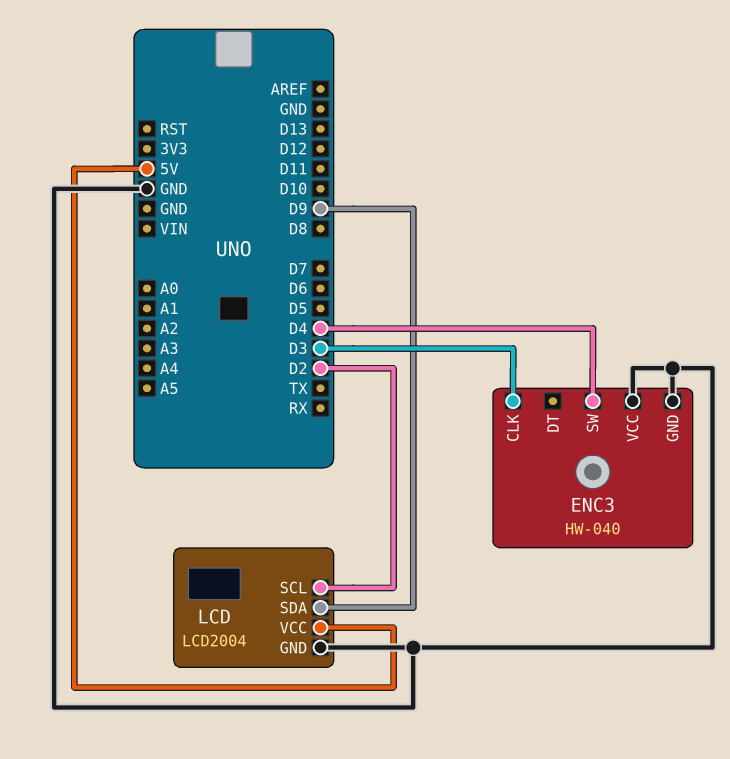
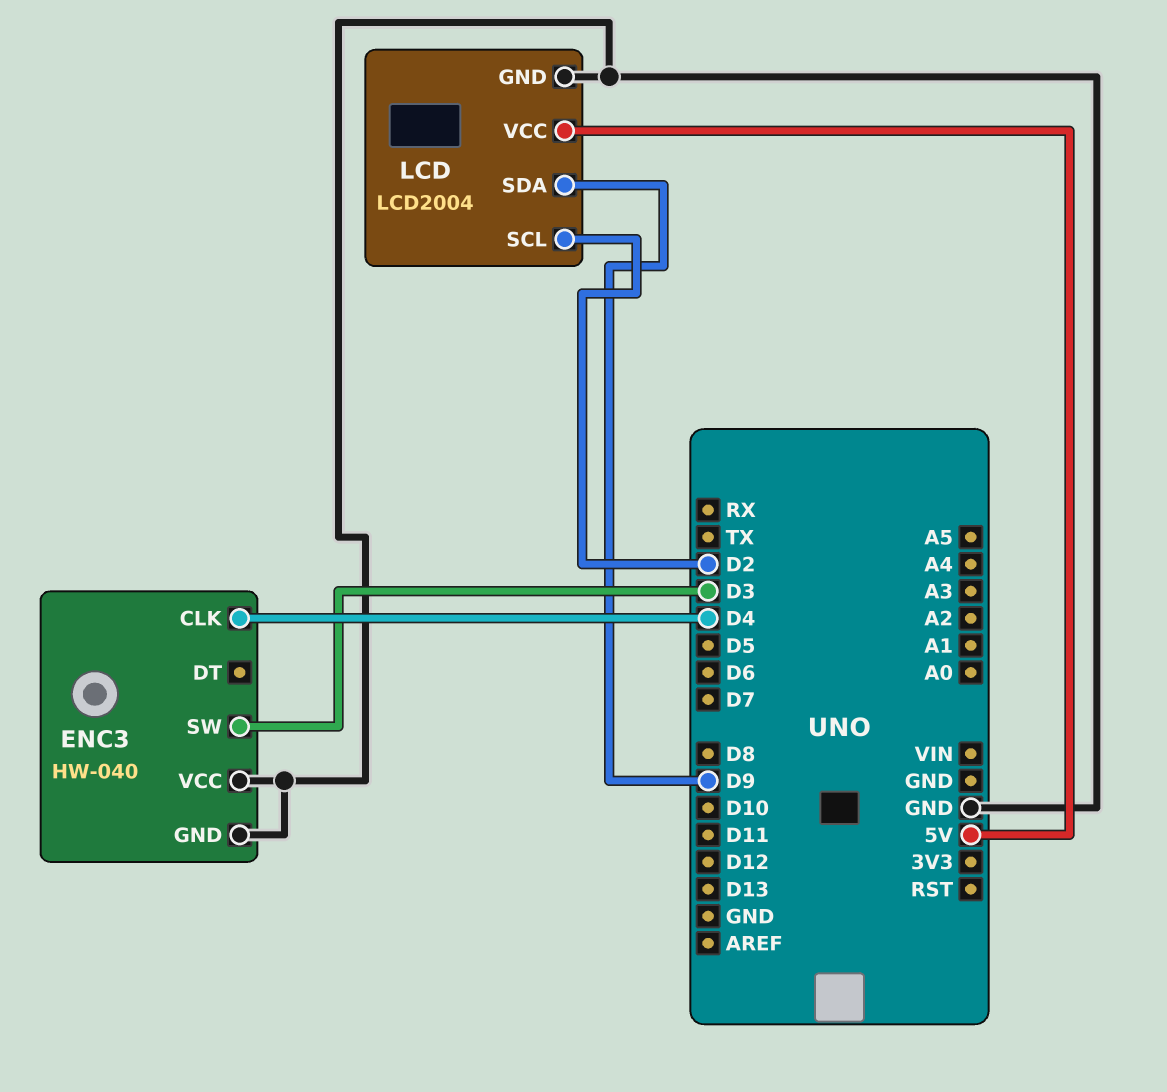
ENC3 pin CLK: D3 -> D4
ENC3 pin SW: D4 -> D3

